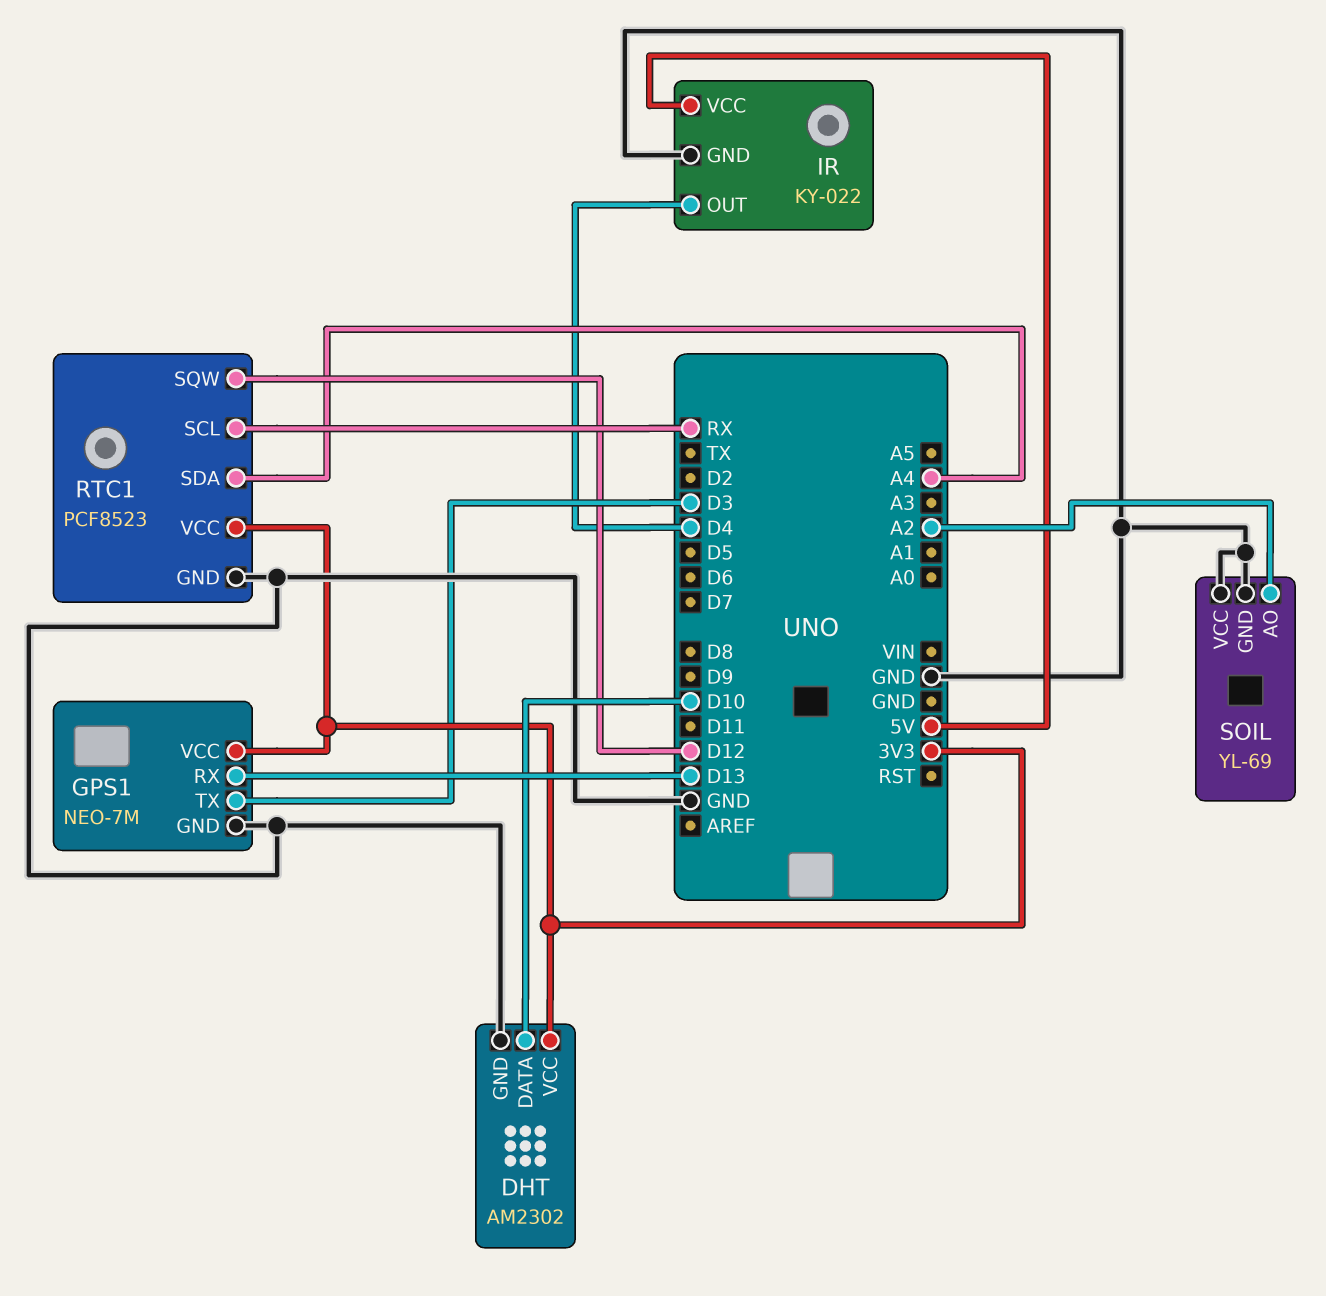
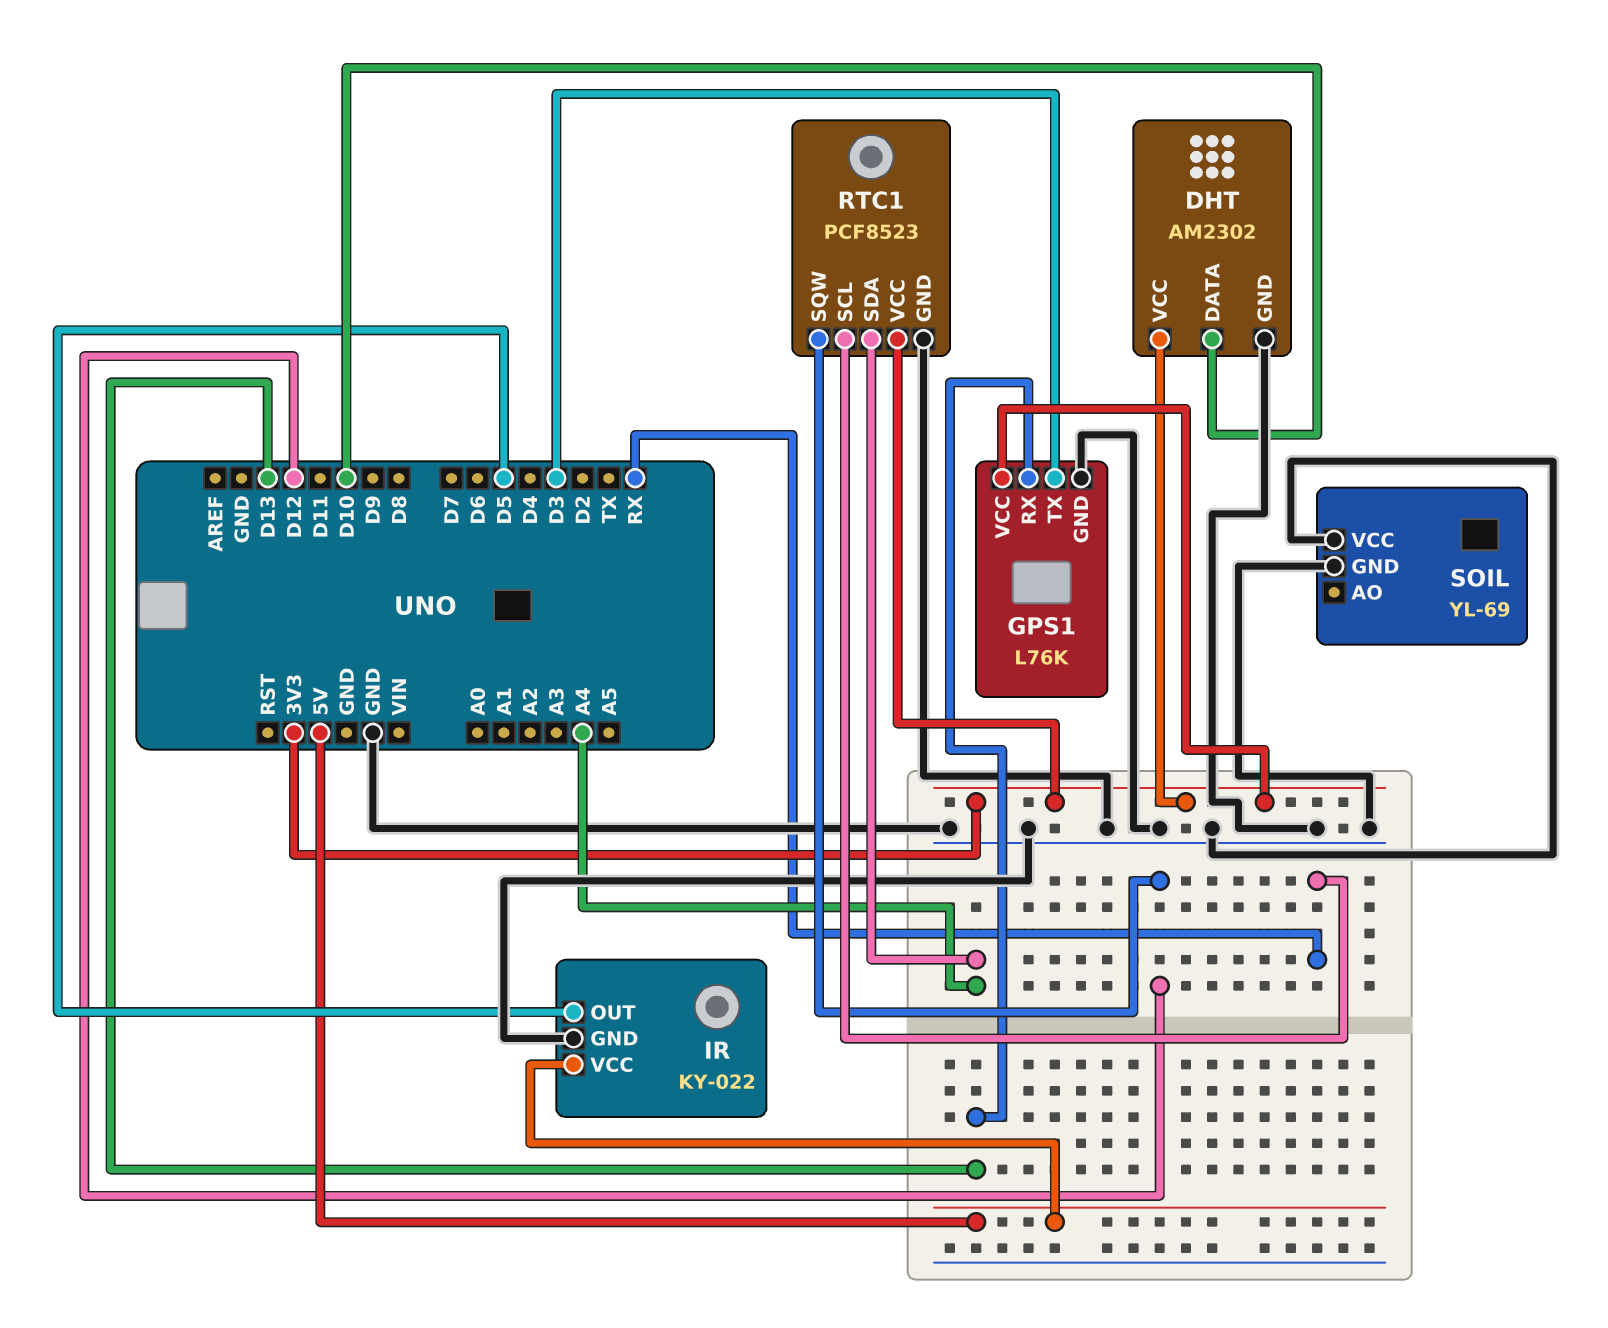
GPS1: NEO-7M -> L76K
IR pin OUT: D4 -> D5
SOIL pin AO: A2 -> none

